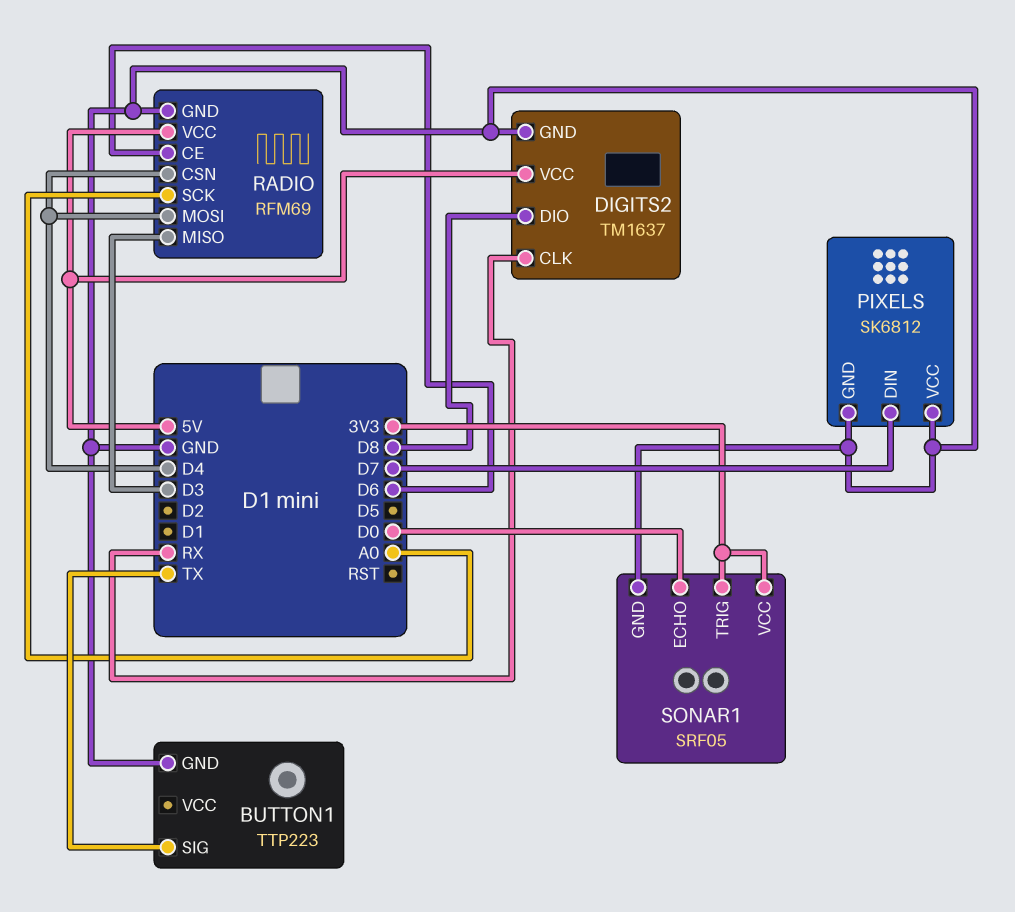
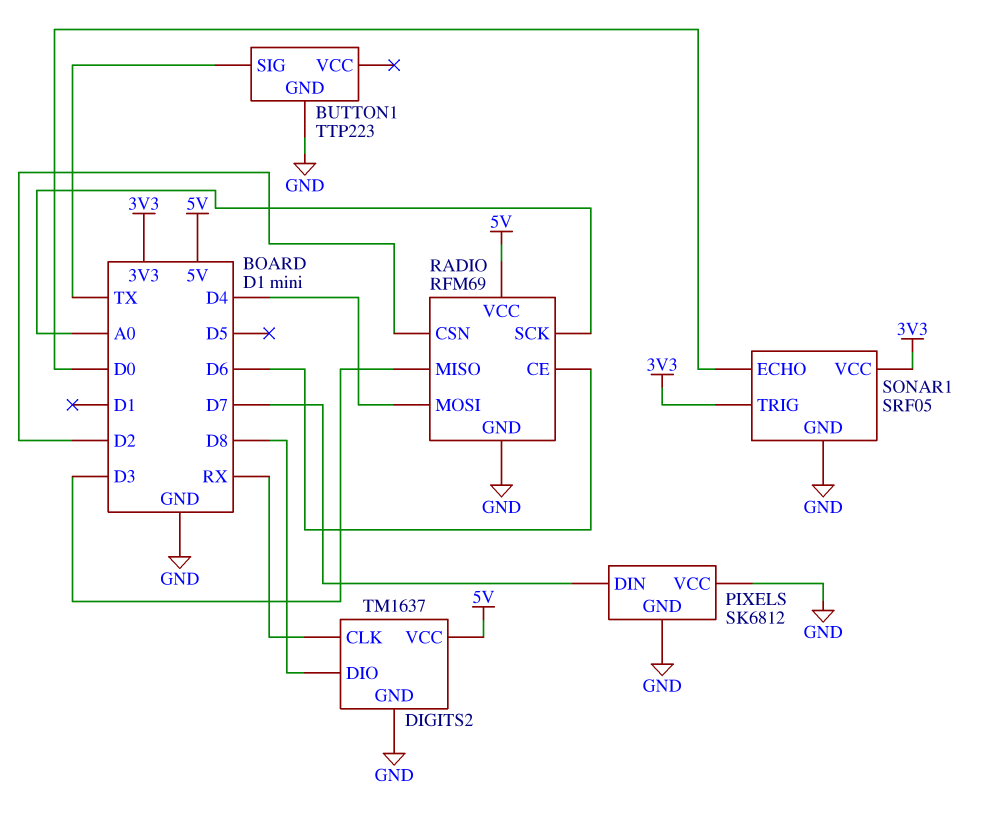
RADIO pin CSN: D4 -> D2

